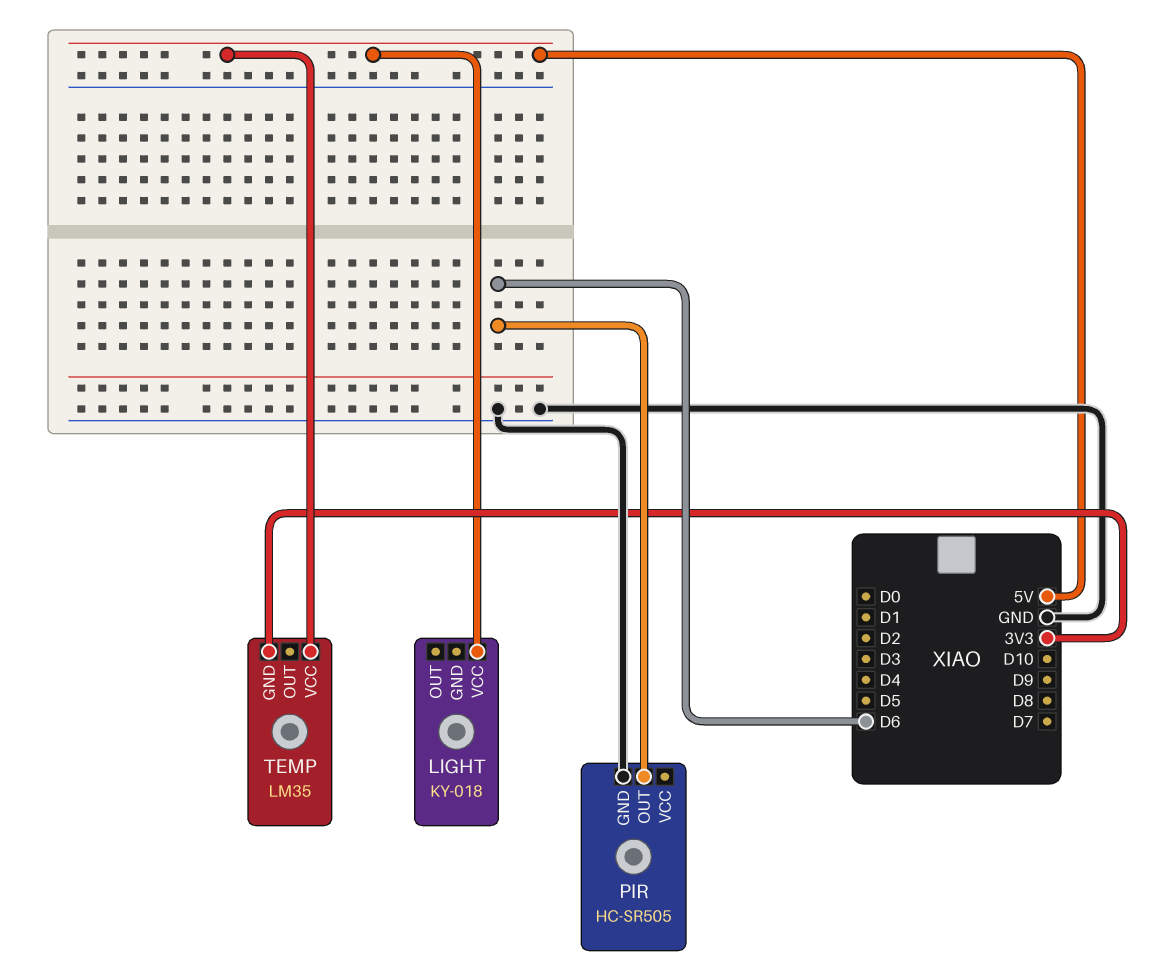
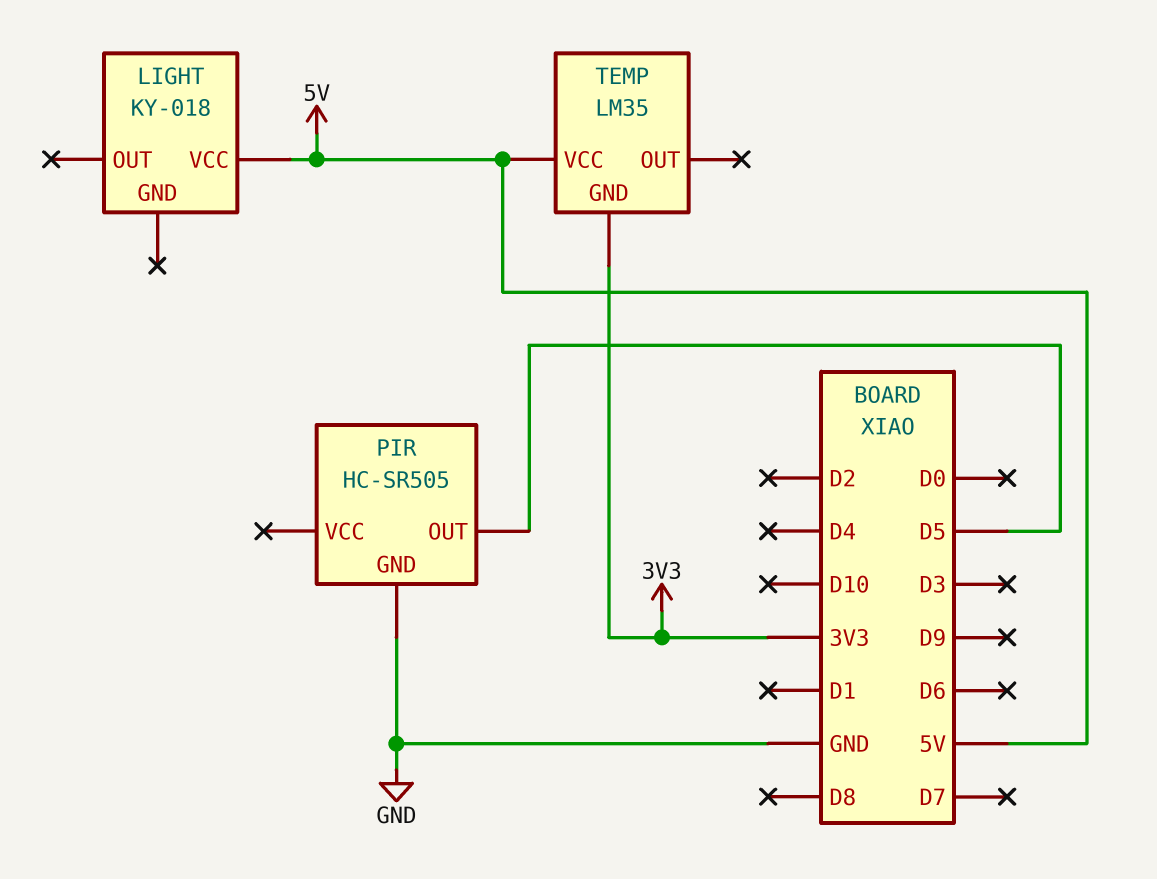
PIR pin OUT: D6 -> D5

